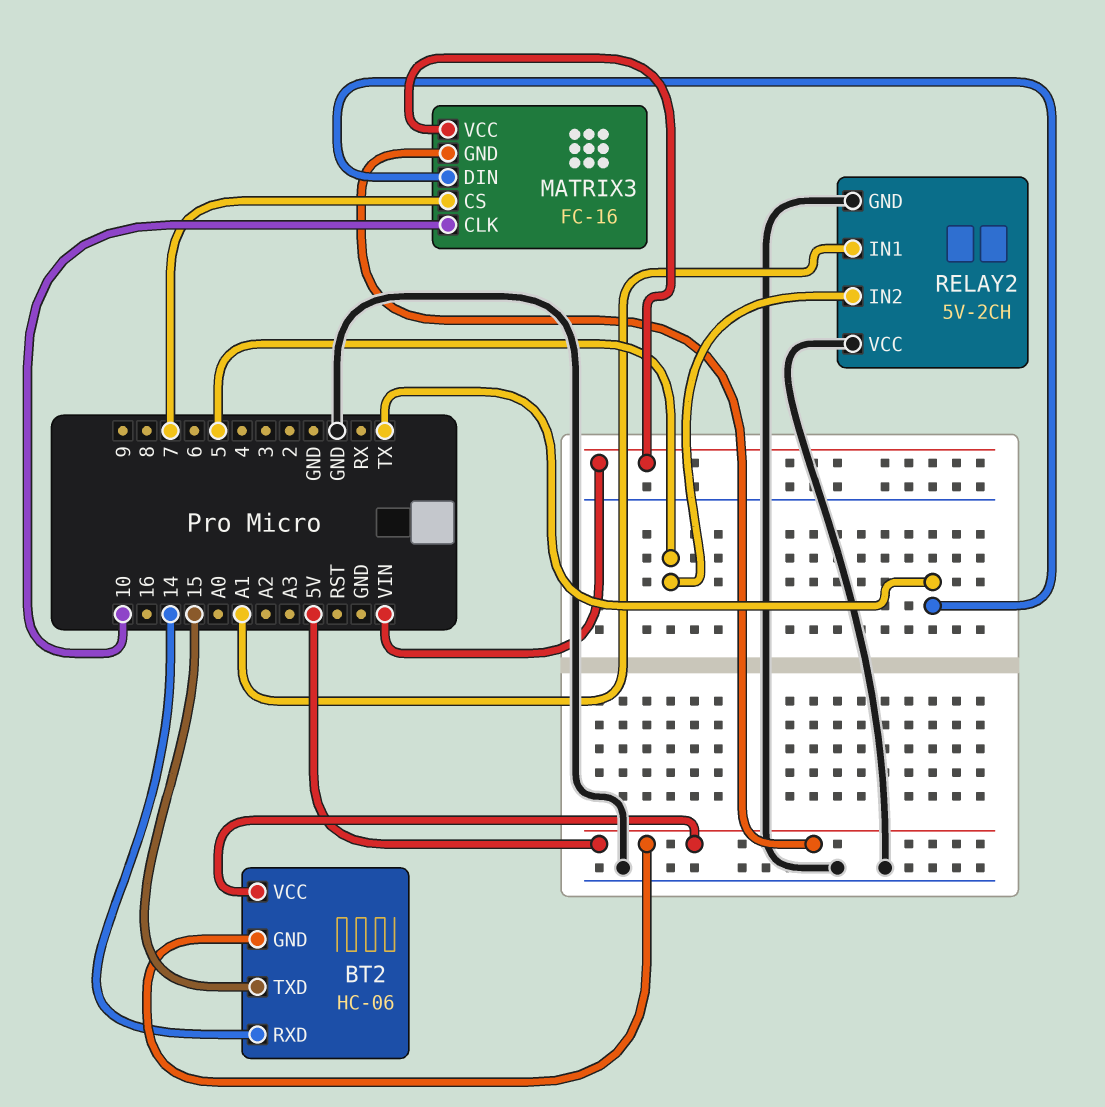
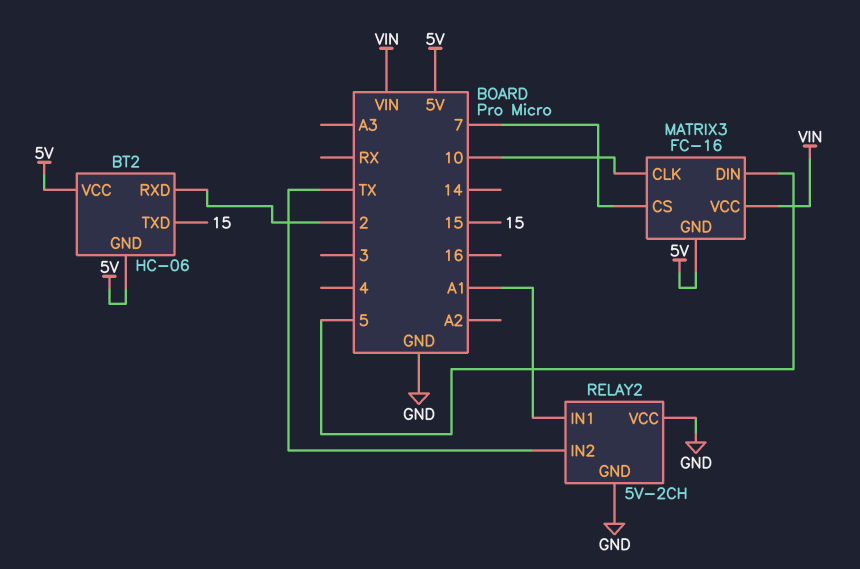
BT2 pin RXD: 14 -> 2
MATRIX3 pin DIN: TX -> 5
RELAY2 pin IN2: 5 -> TX

